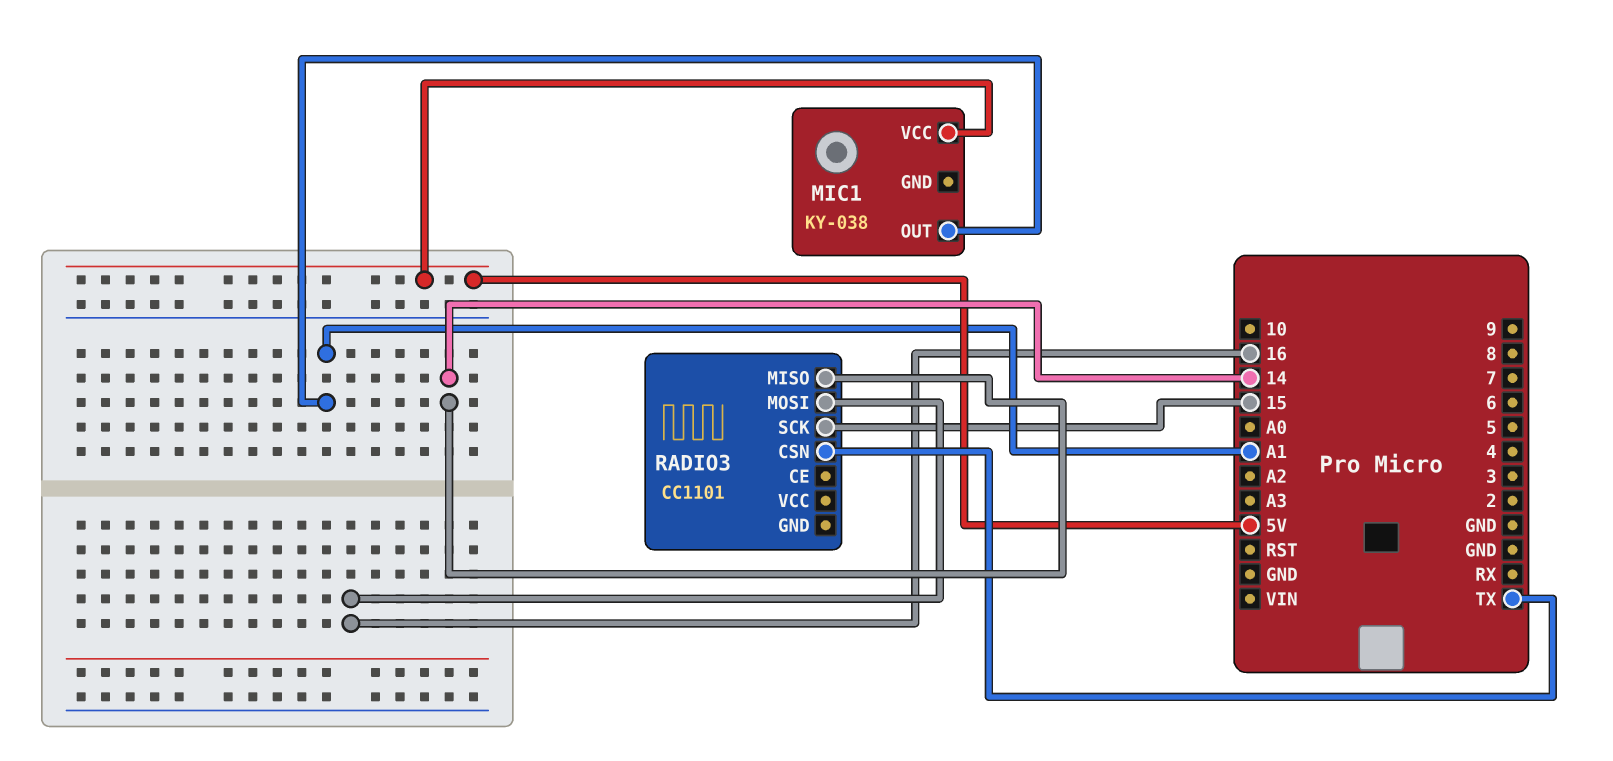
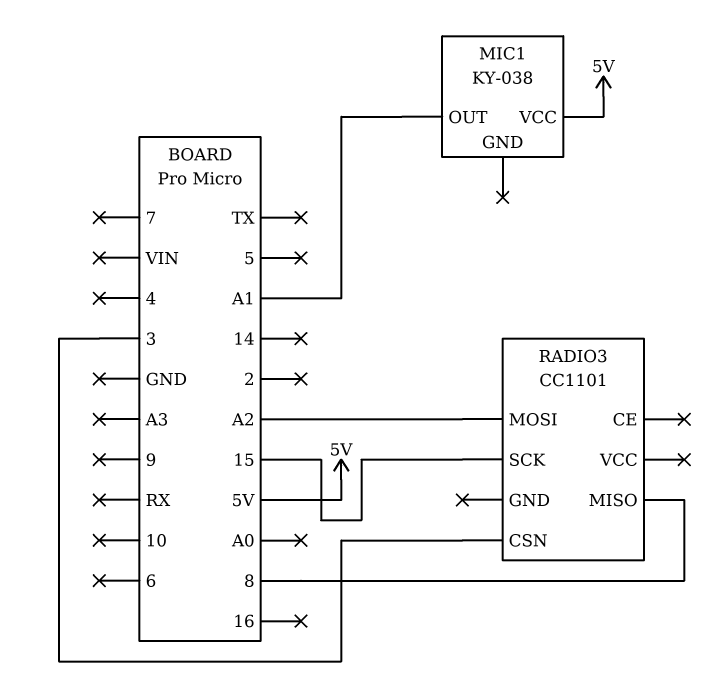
RADIO3 pin CSN: TX -> 3
RADIO3 pin MISO: 14 -> 8
RADIO3 pin MOSI: 16 -> A2

